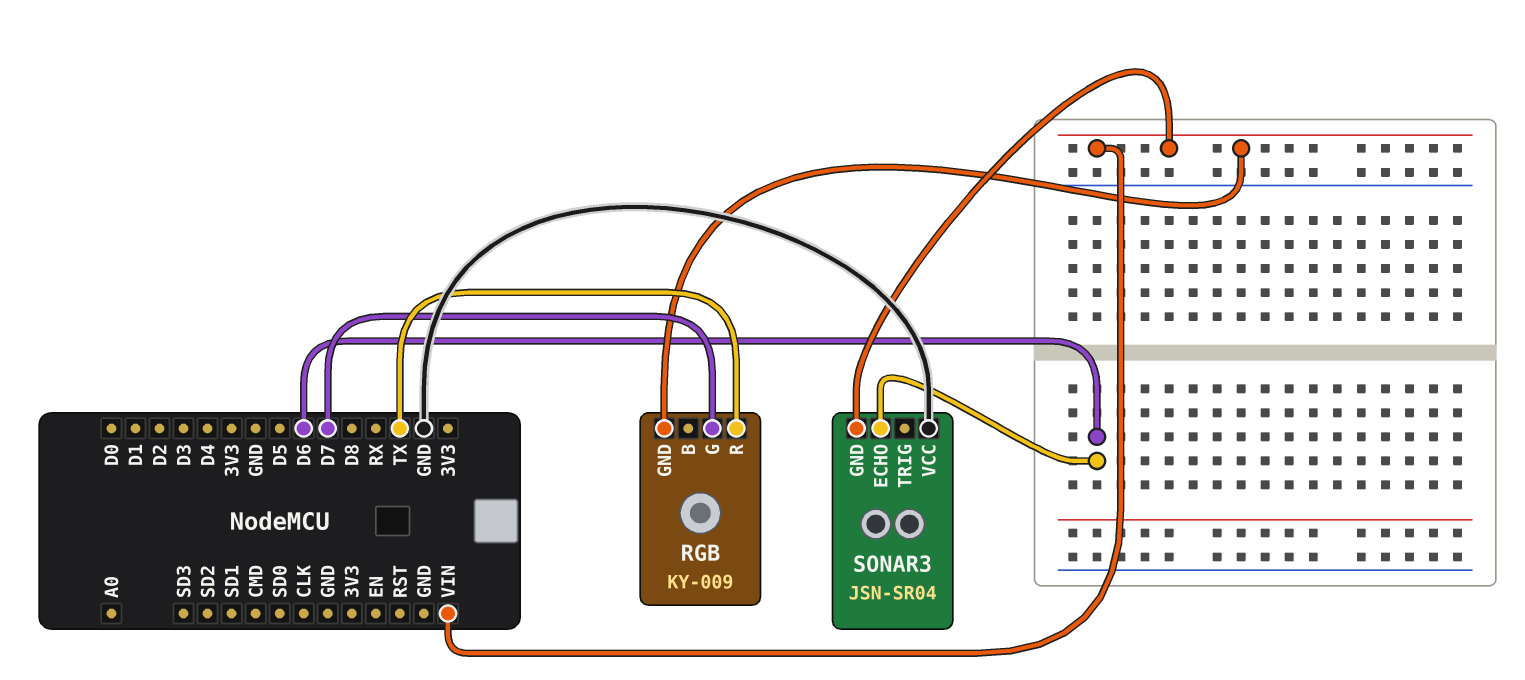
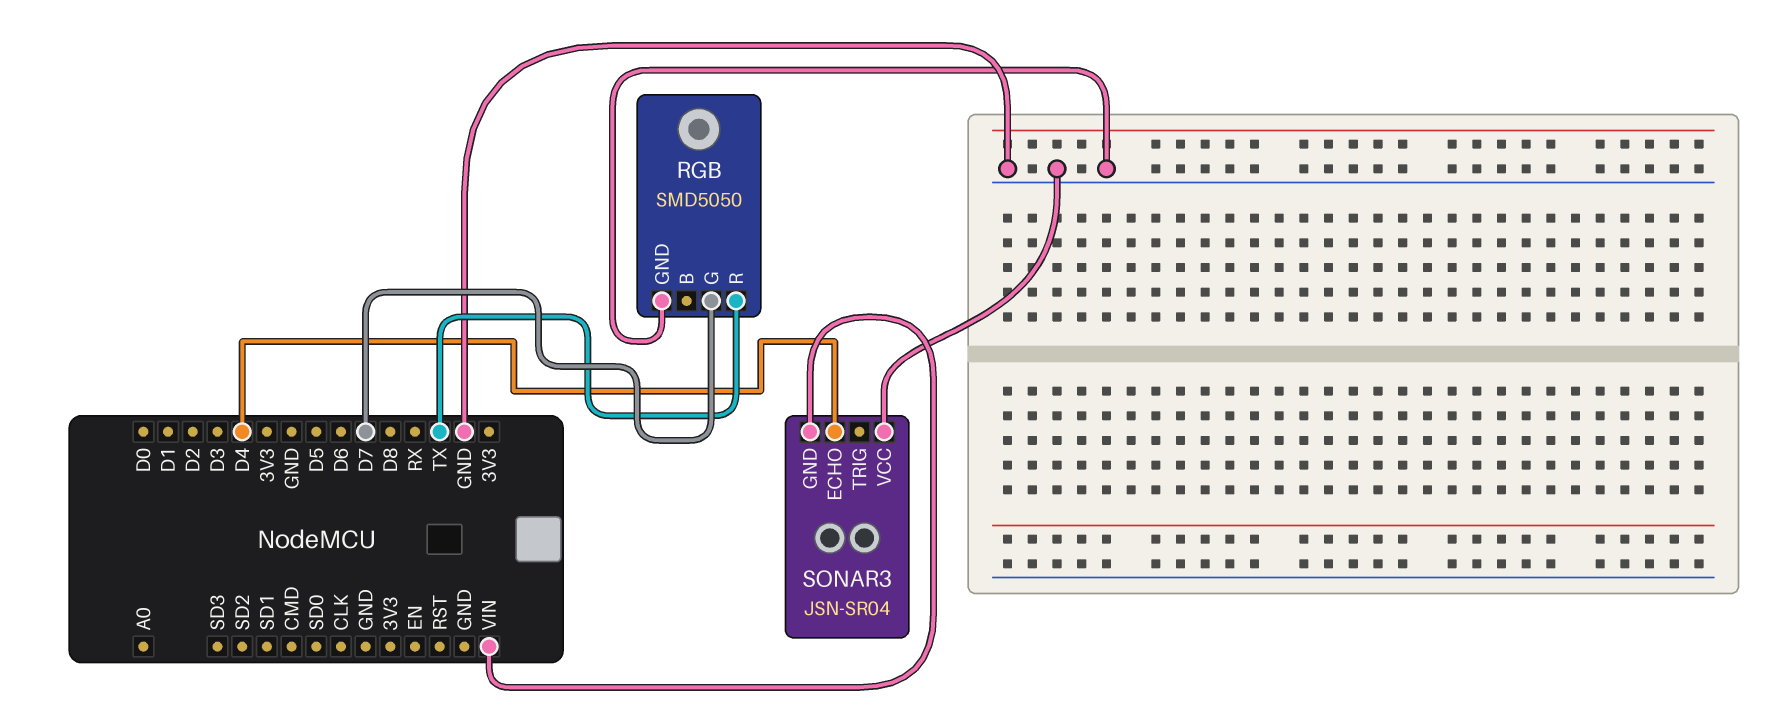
RGB: KY-009 -> SMD5050
RGB pin GND: VIN -> GND
SONAR3 pin ECHO: D6 -> D4

